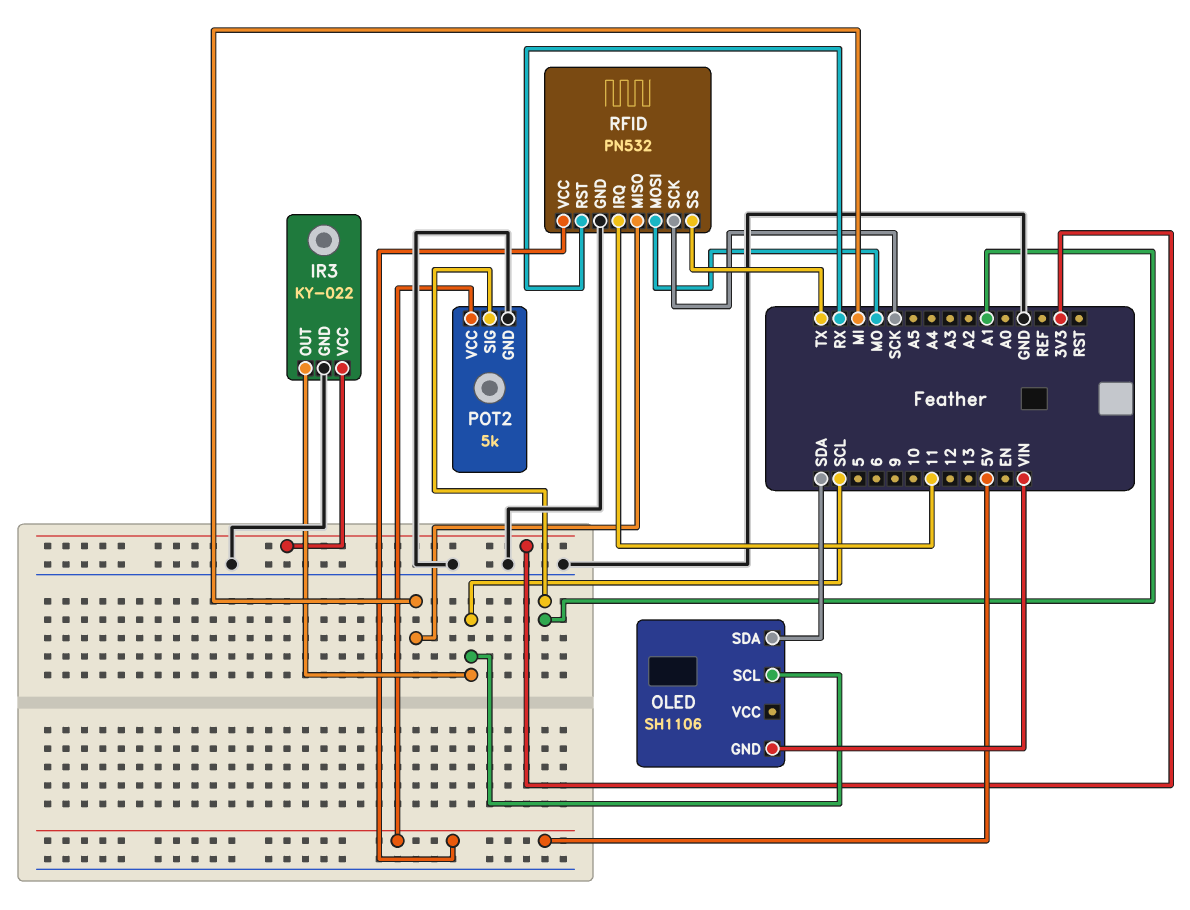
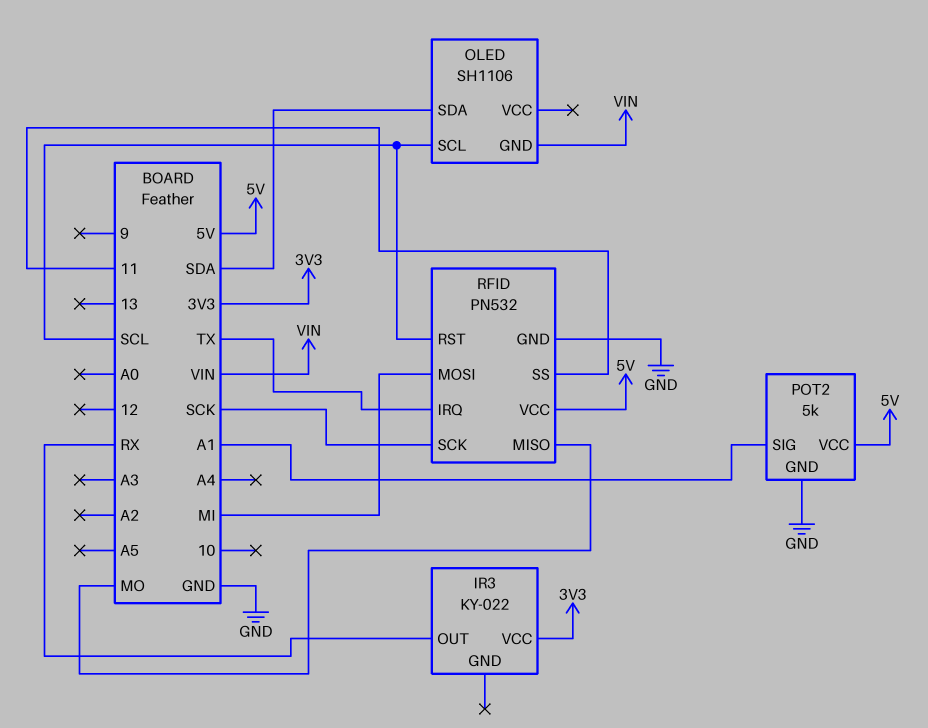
IR3 pin GND: GND -> none
IR3 pin OUT: SCL -> RX
RFID pin IRQ: 11 -> TX
RFID pin MISO: MI -> MO
RFID pin MOSI: MO -> MI
RFID pin RST: RX -> SCL
RFID pin SS: TX -> 11

